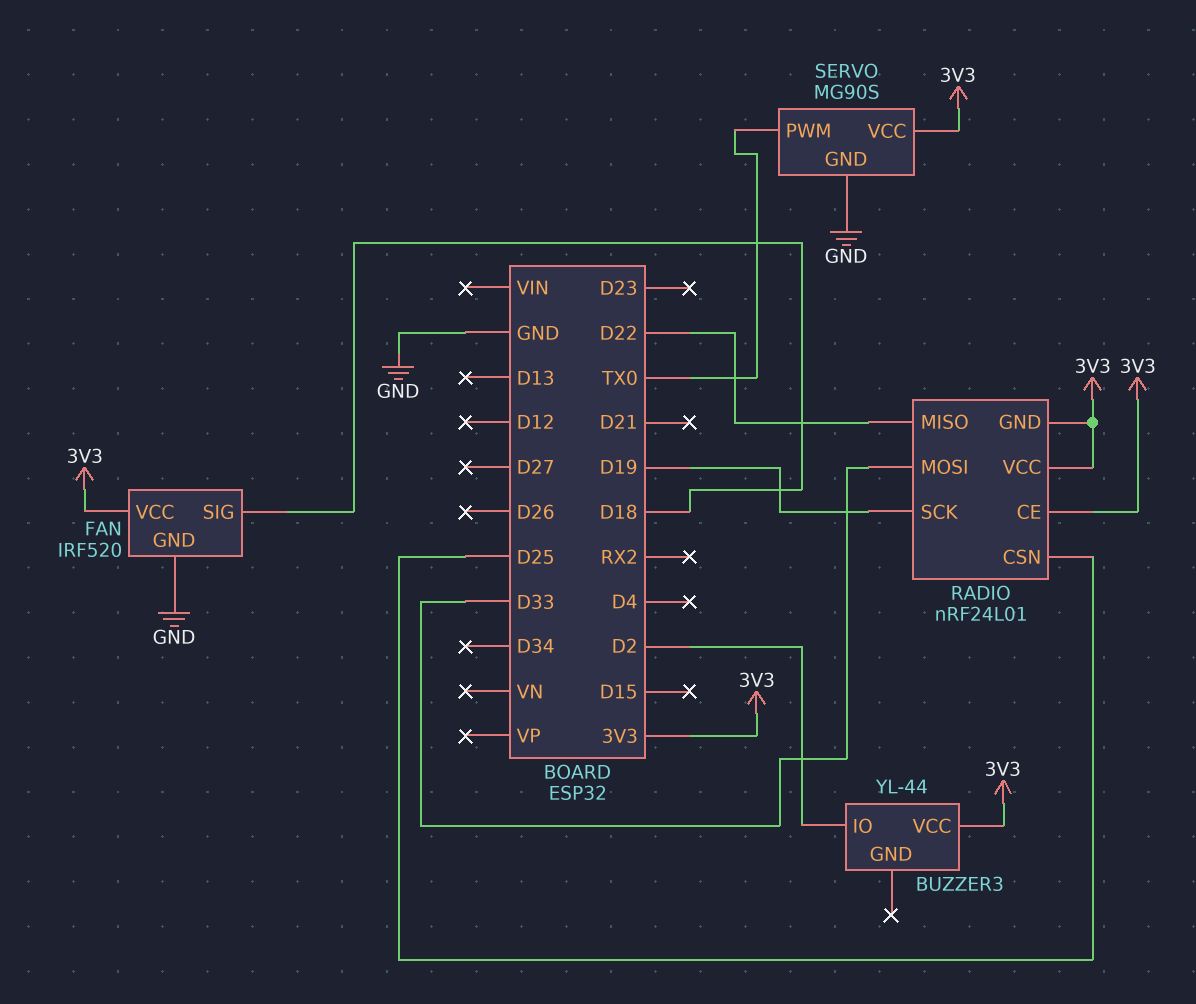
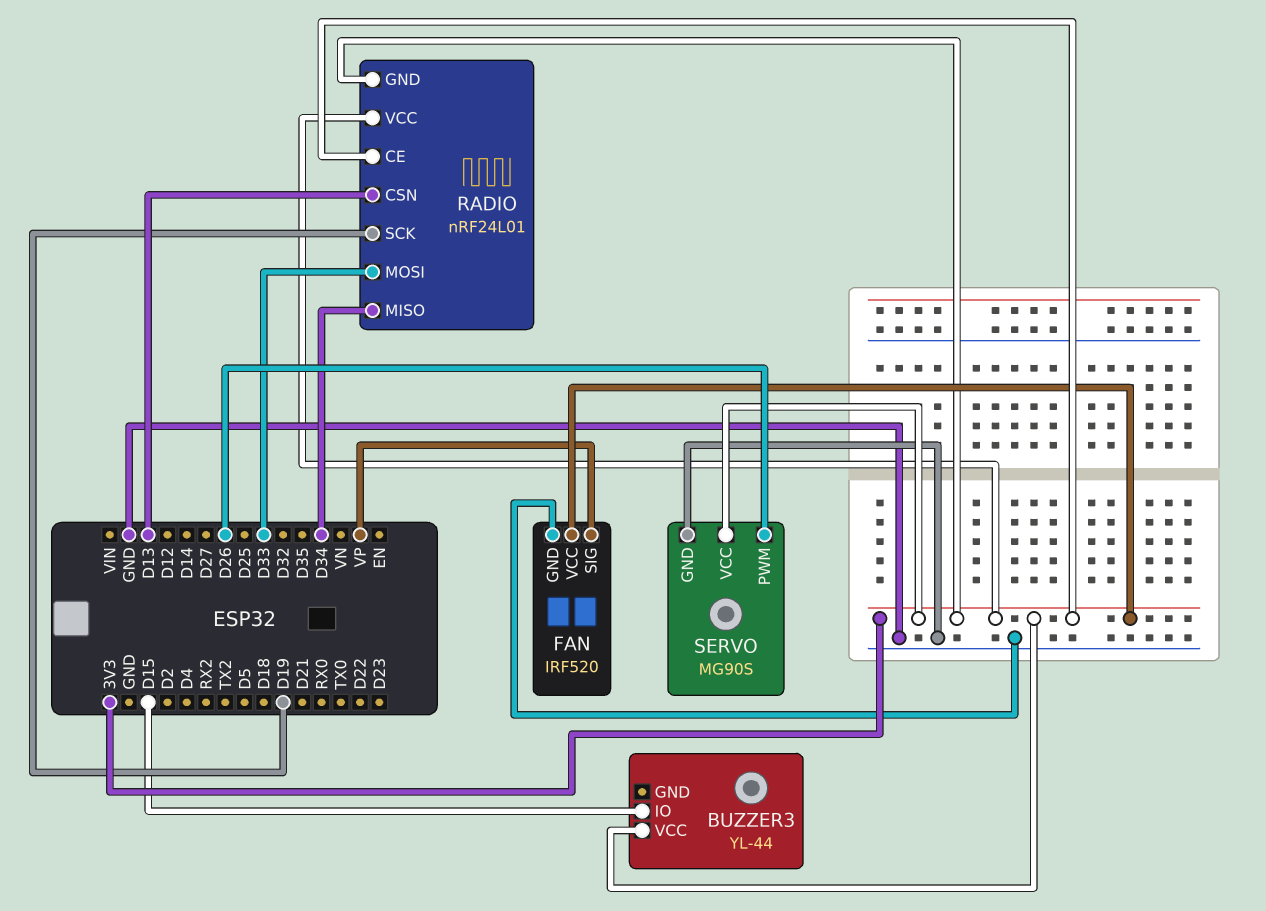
BUZZER3 pin IO: D2 -> D15
FAN pin SIG: D18 -> VP
RADIO pin CSN: D25 -> D13
RADIO pin MISO: D22 -> D34
SERVO pin PWM: TX0 -> D26

